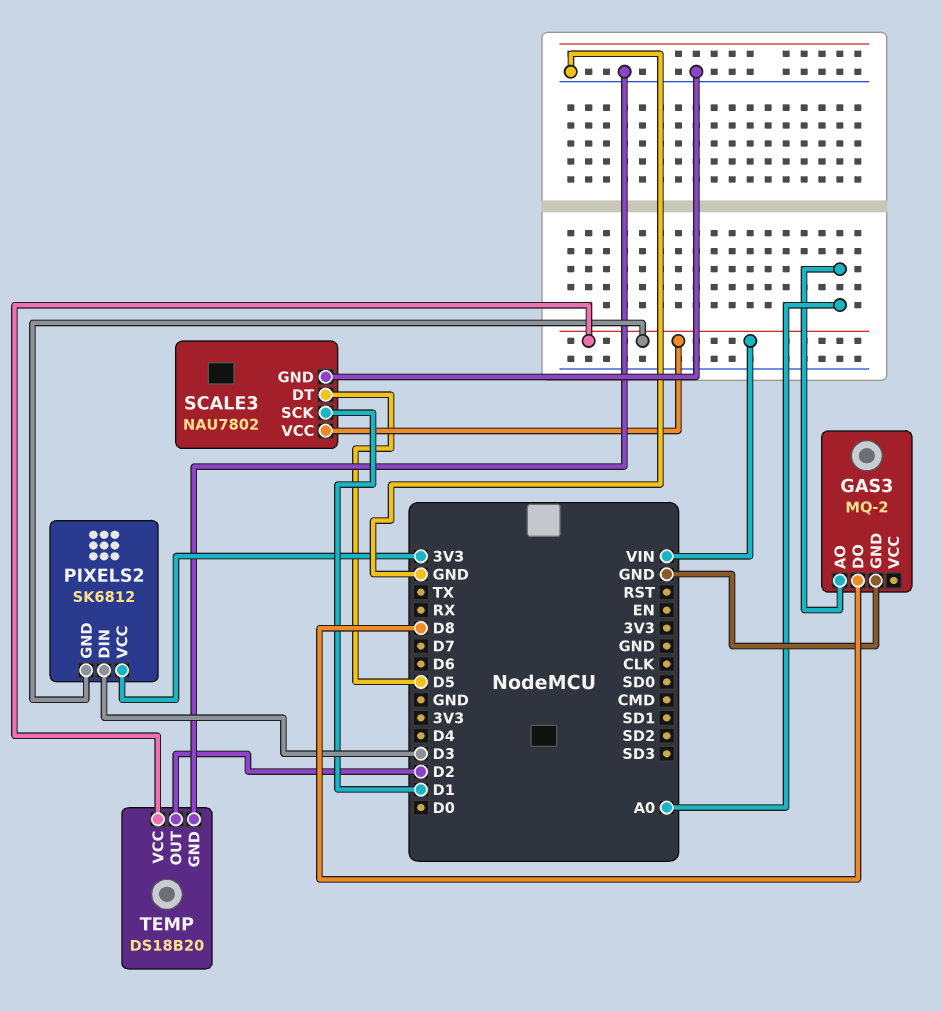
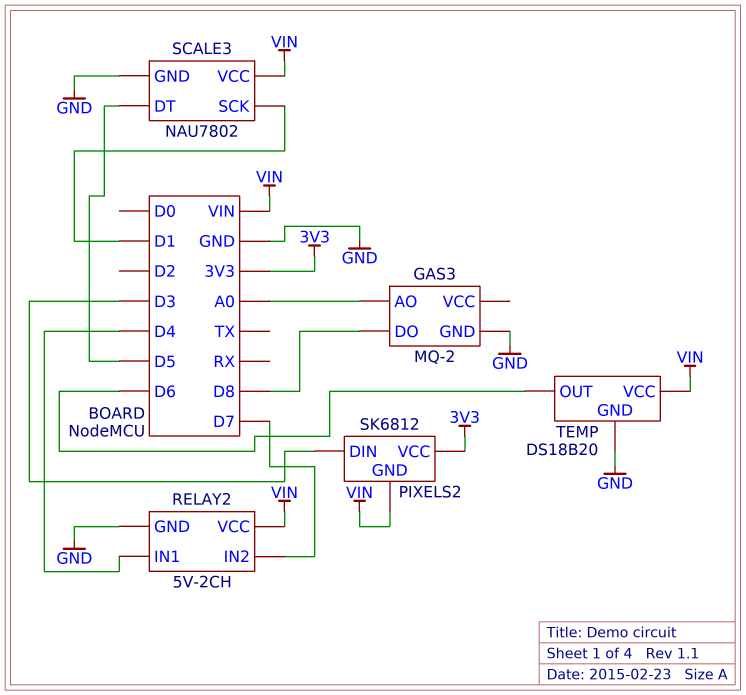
RELAY2: none -> 5V-2CH
RELAY2 pin GND: none -> GND
RELAY2 pin IN1: none -> D4
RELAY2 pin IN2: none -> D7
RELAY2 pin VCC: none -> VIN
TEMP pin OUT: D2 -> D6

